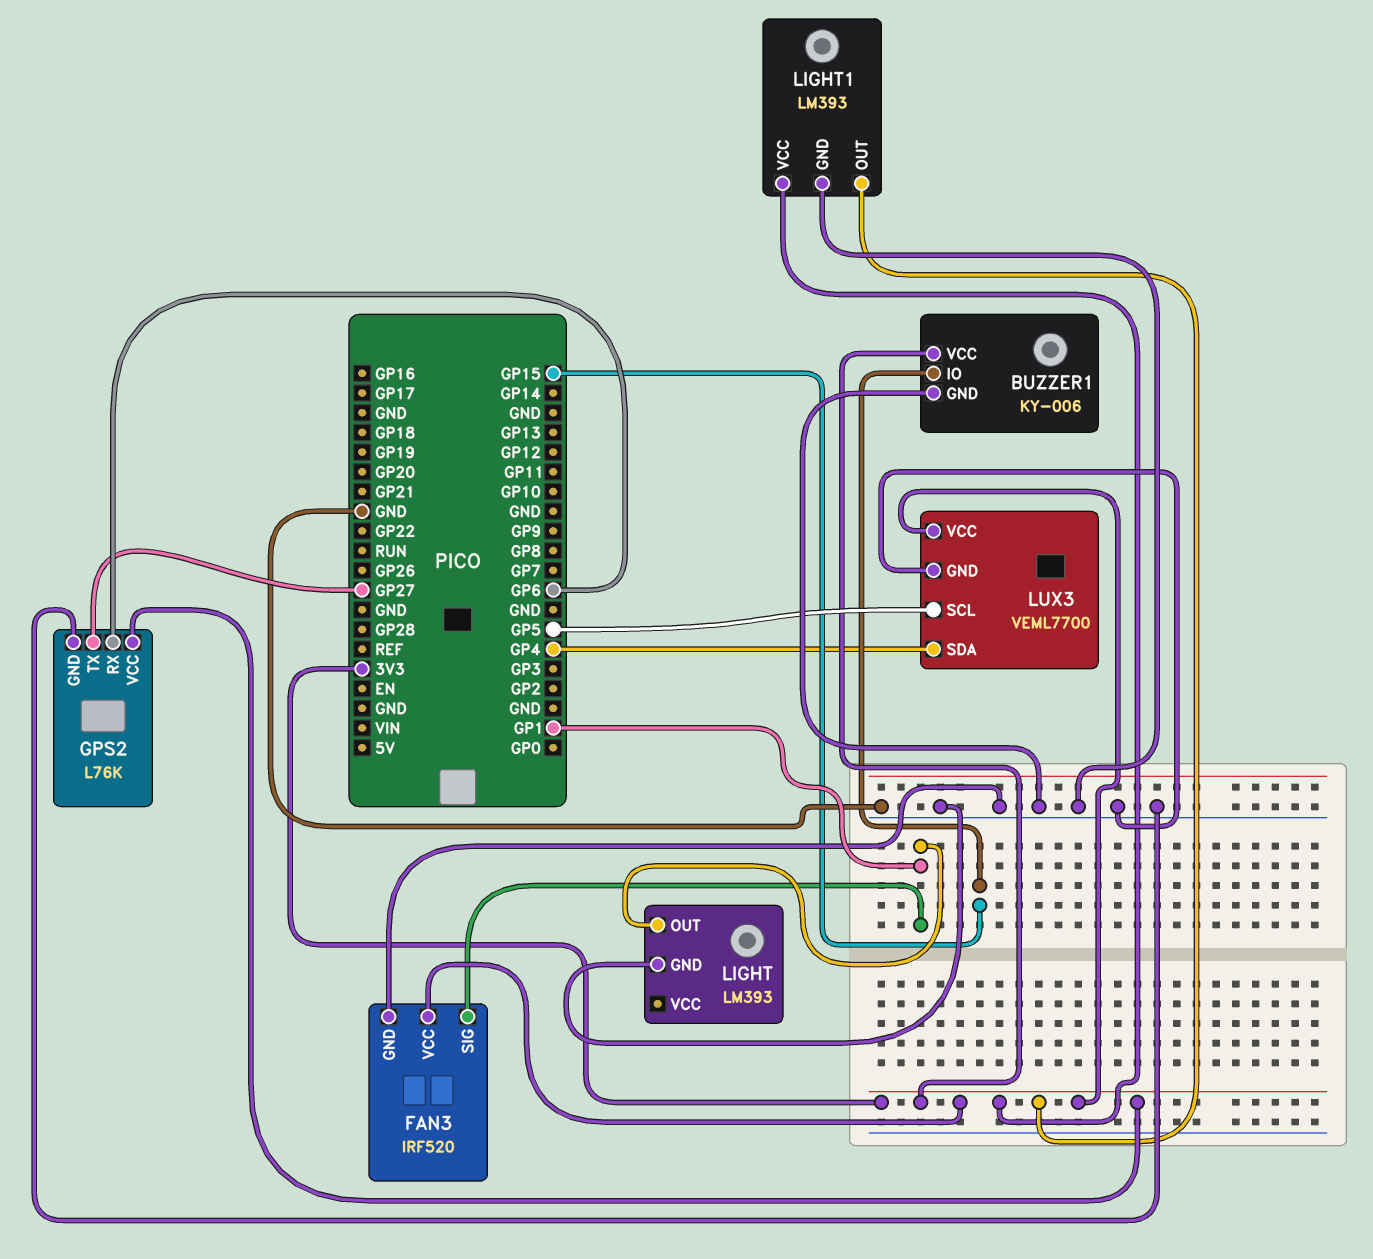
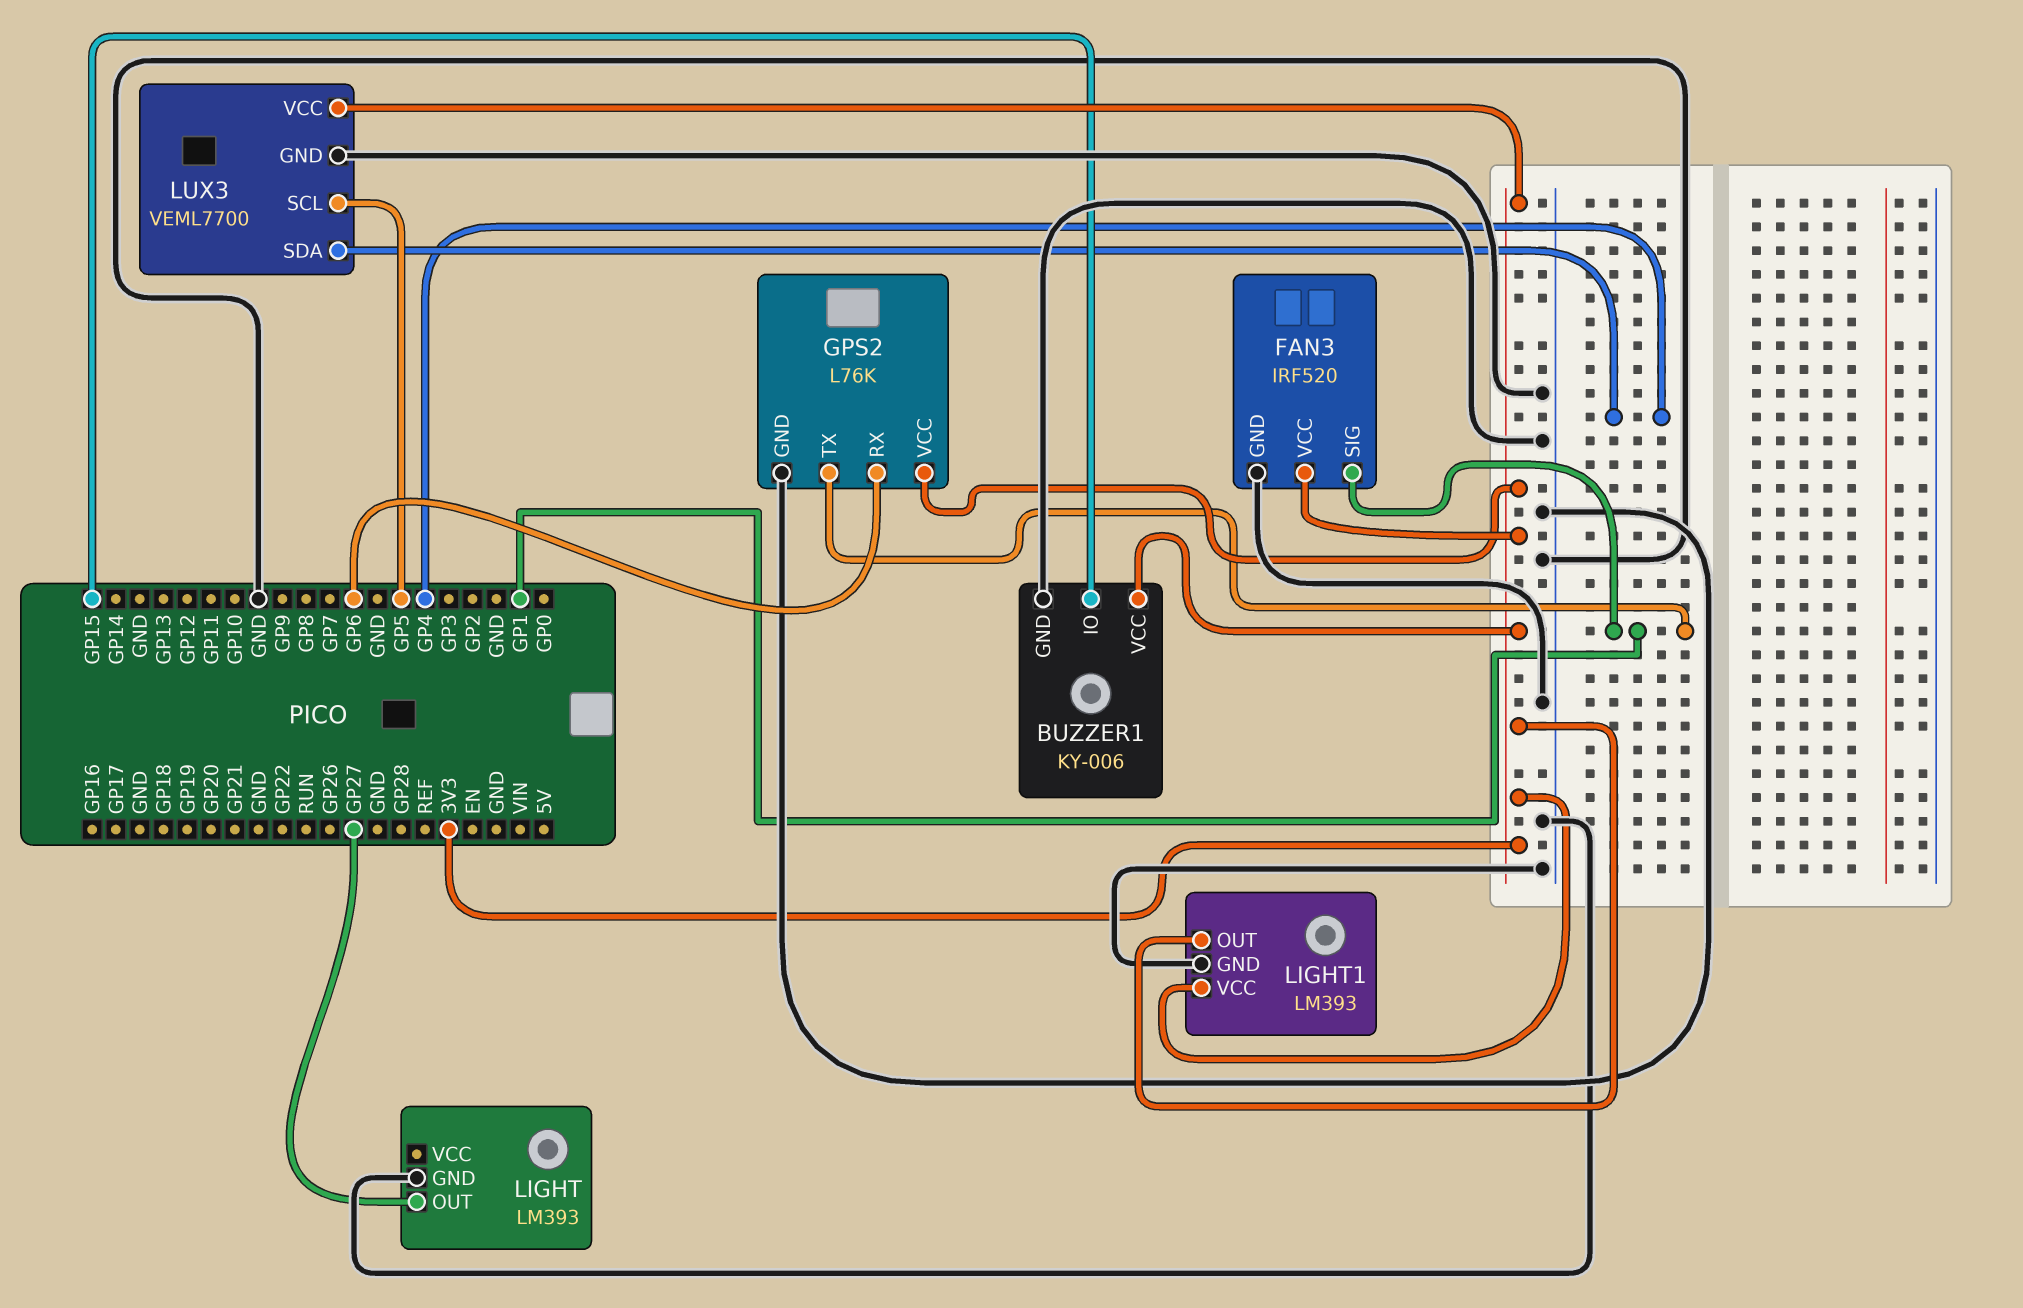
GPS2 pin TX: GP27 -> GP1
LIGHT pin OUT: GP1 -> GP27

